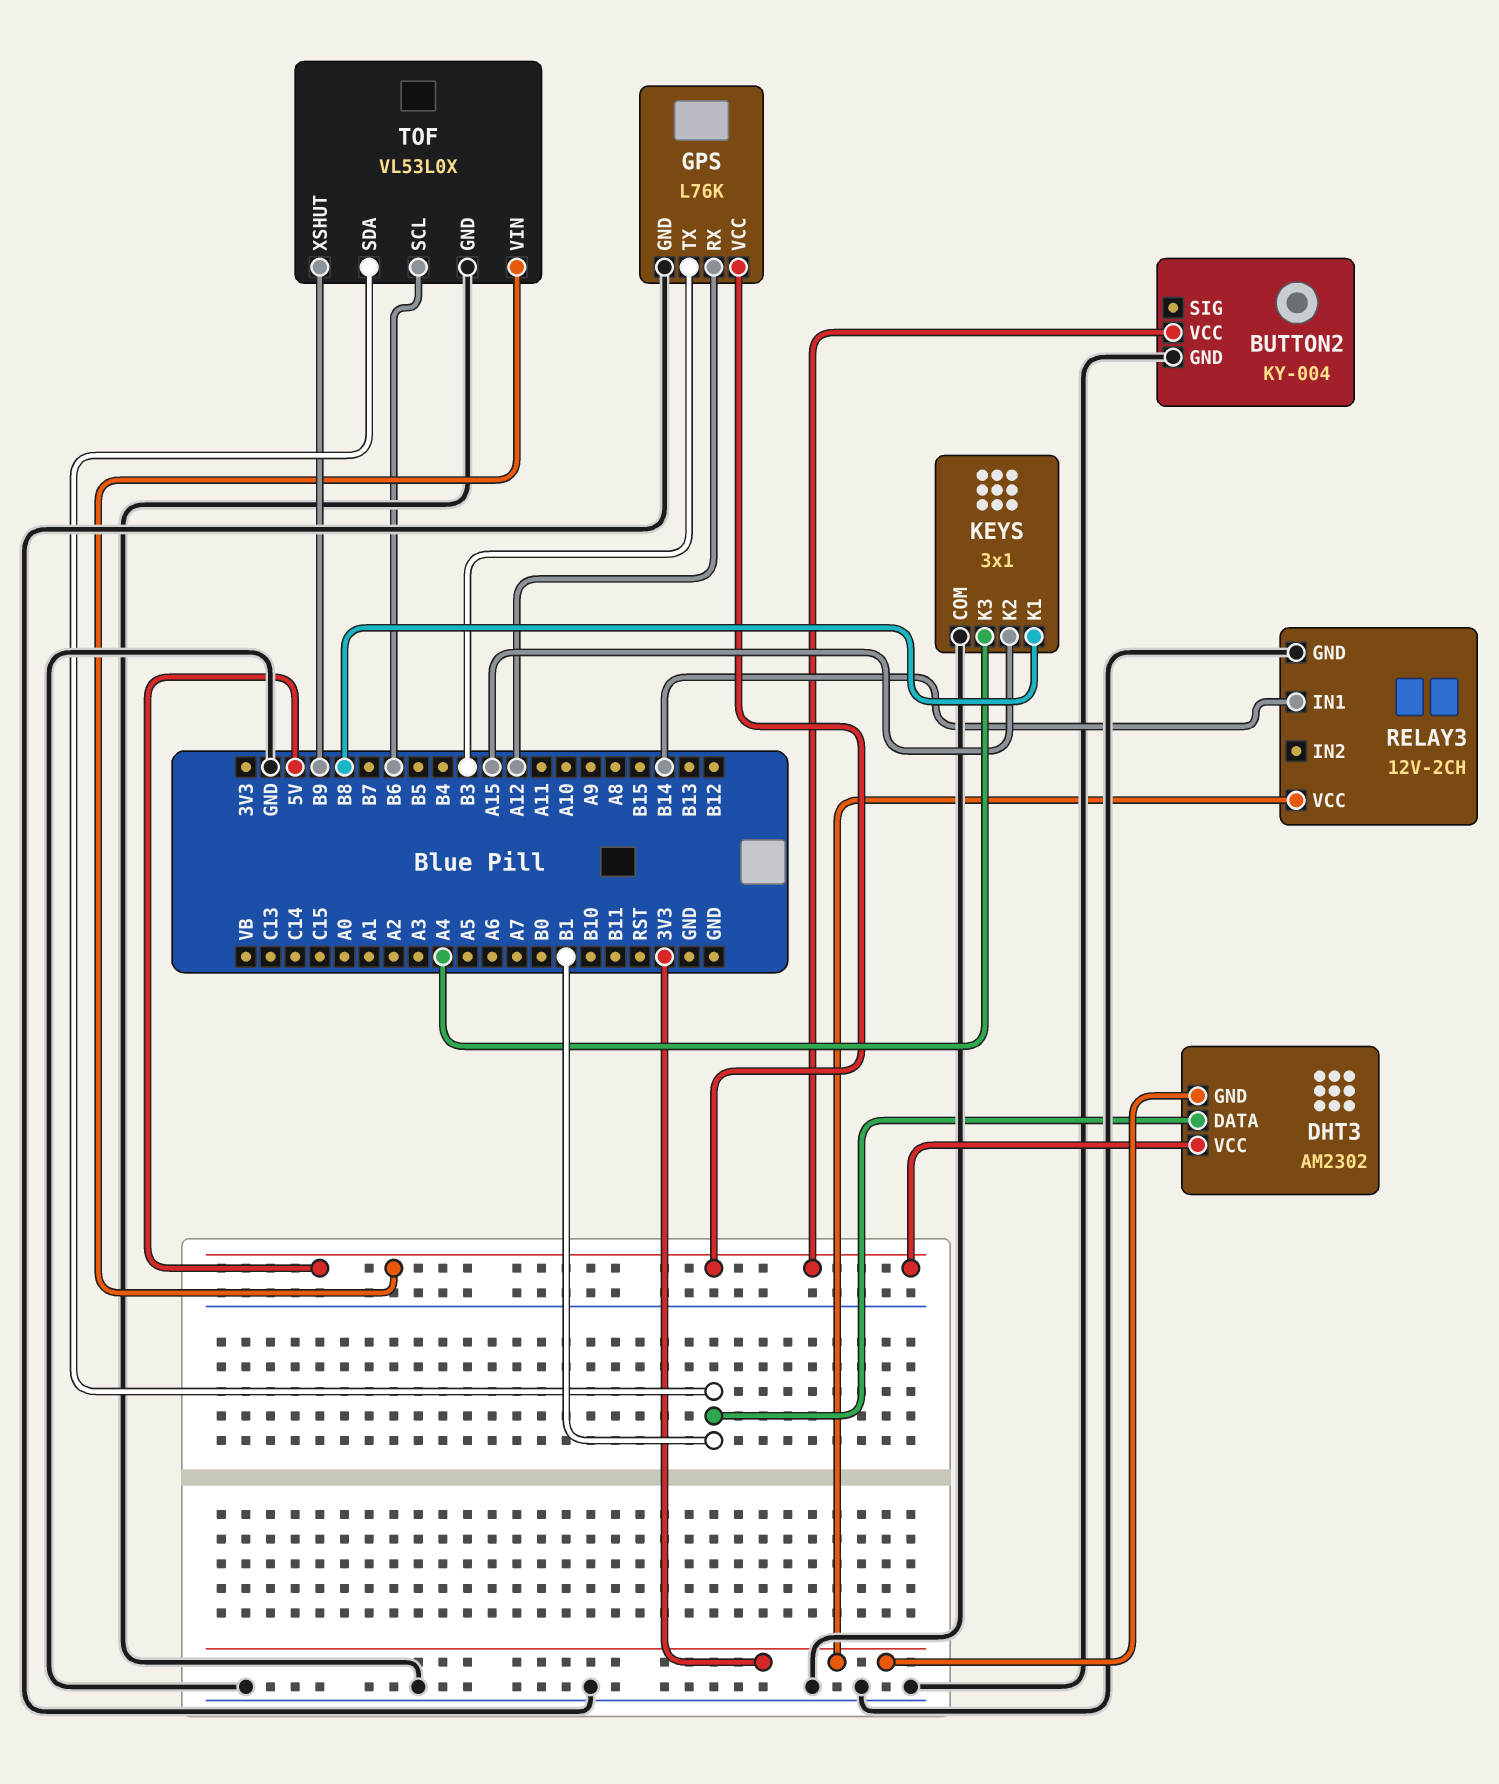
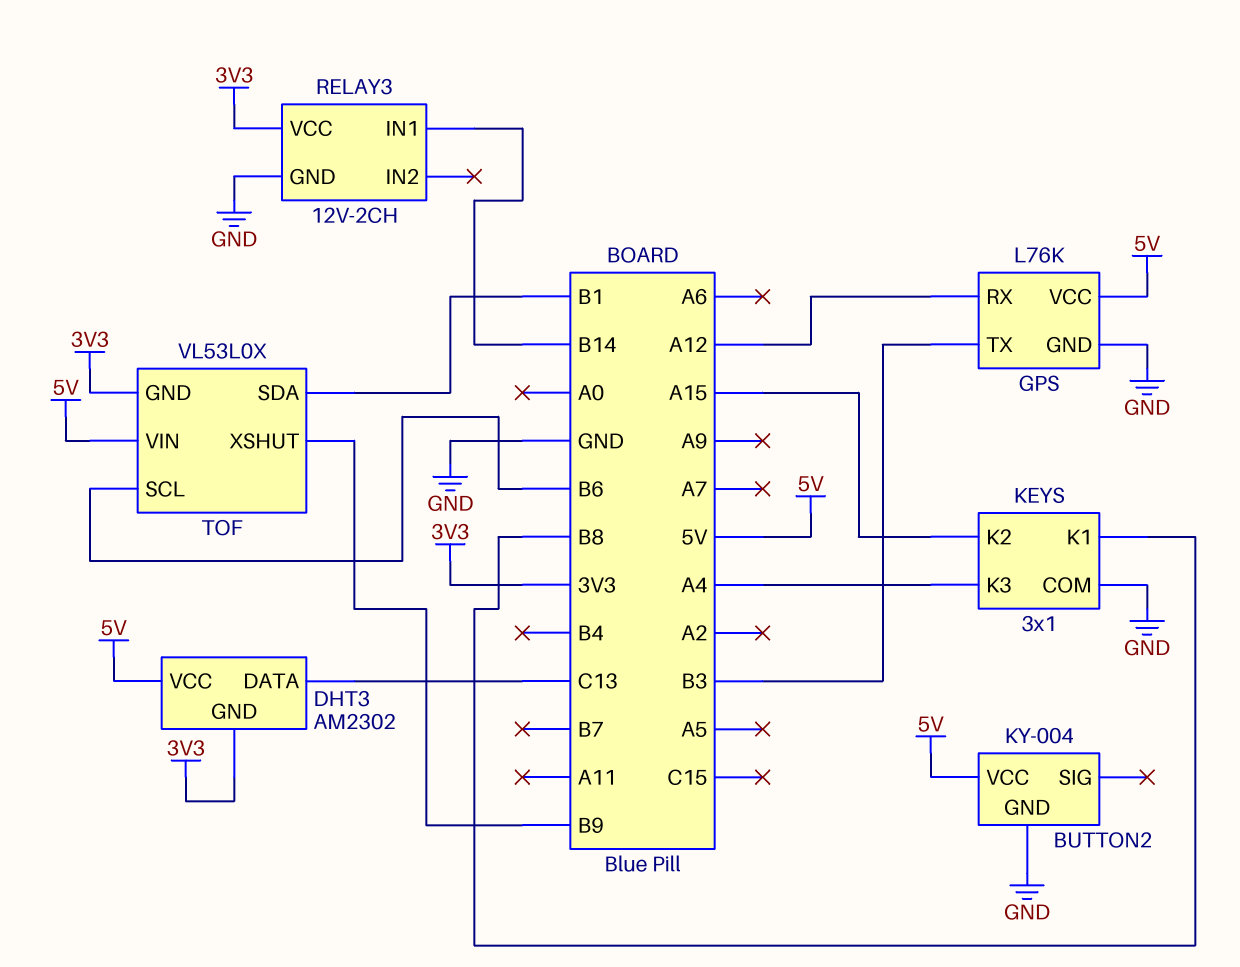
DHT3 pin DATA: B1 -> C13
TOF pin GND: GND -> 3V3

